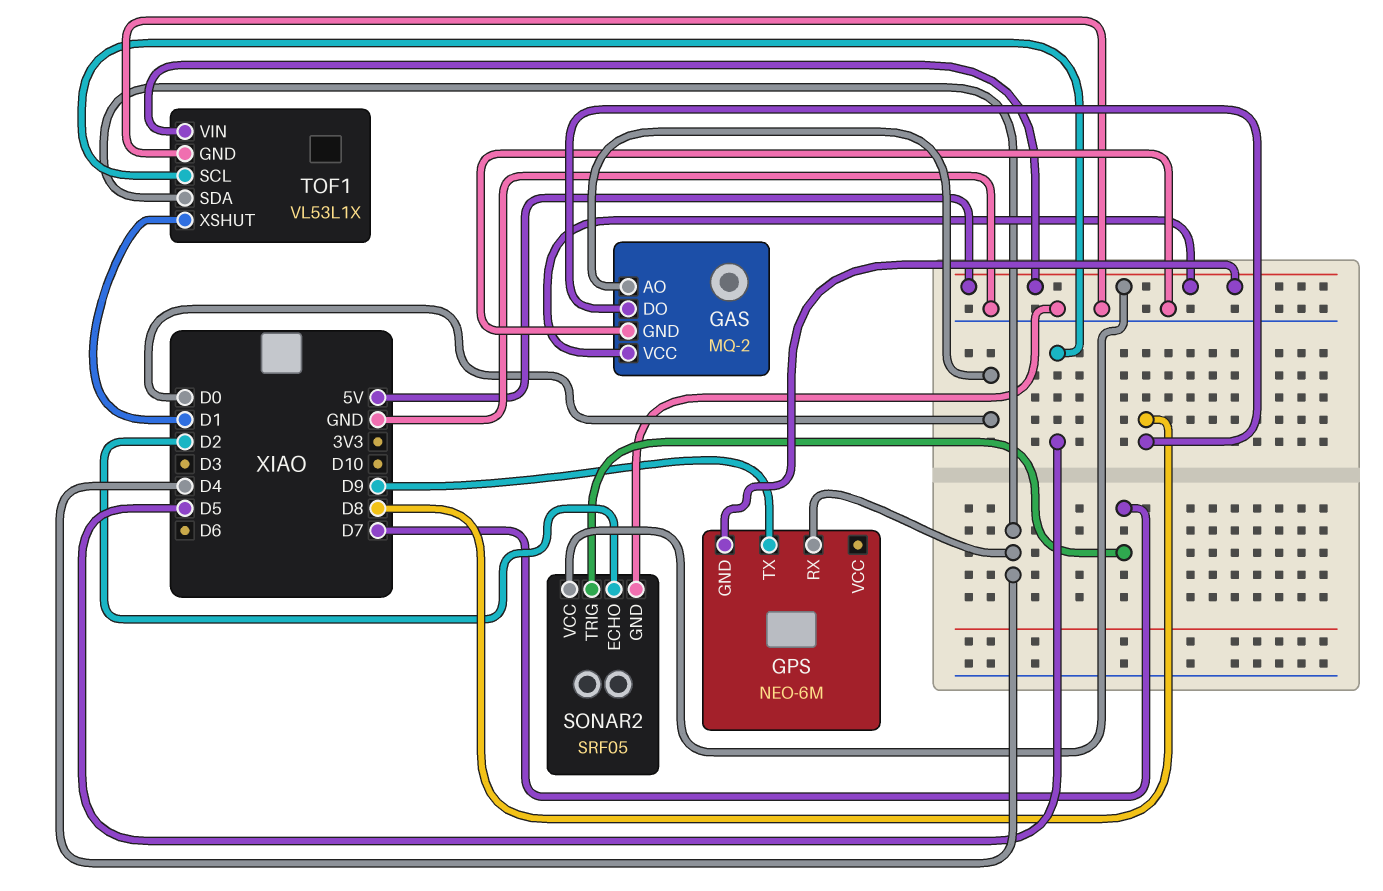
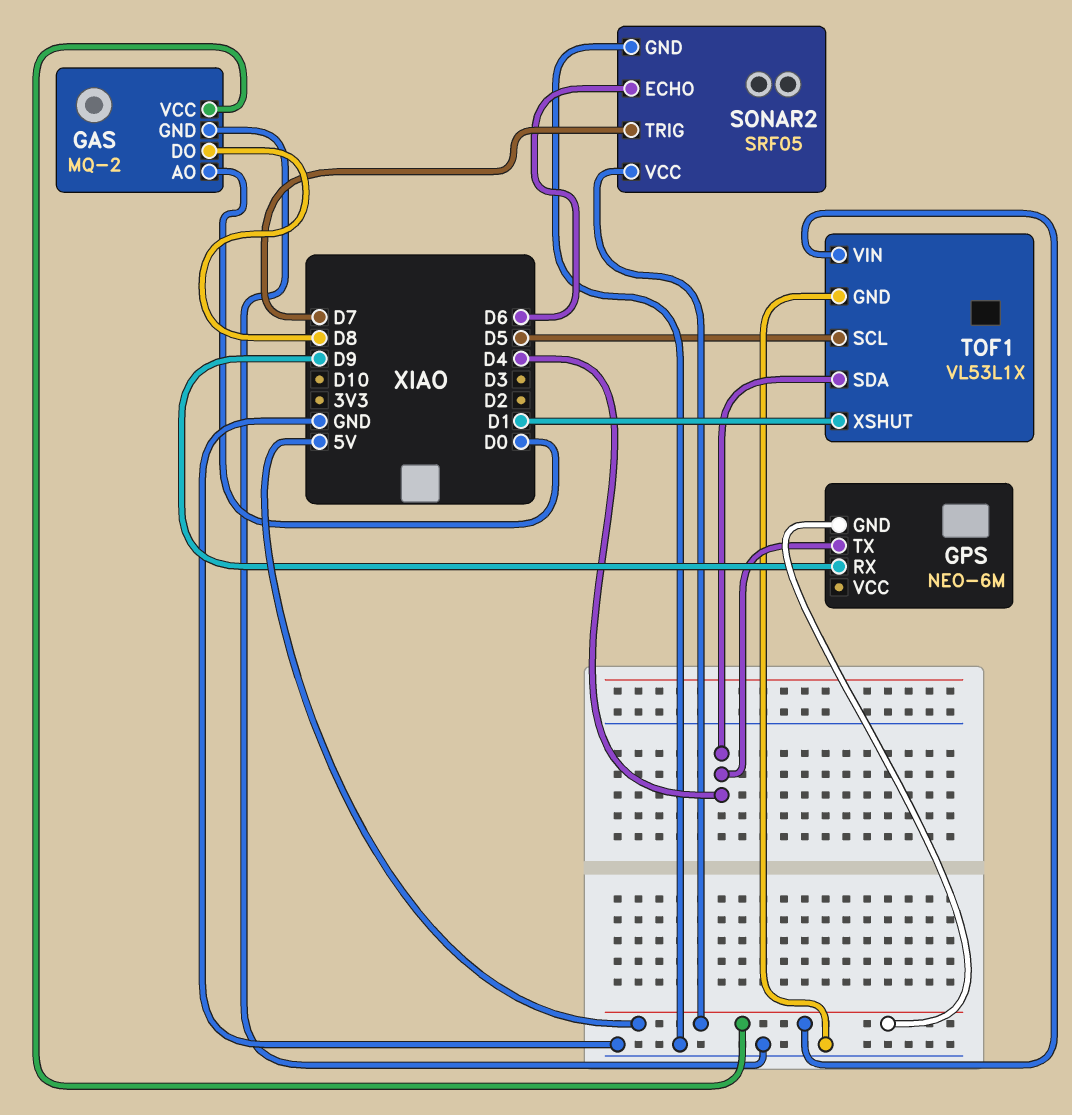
GPS pin RX: D4 -> D9
GPS pin TX: D9 -> D4
SONAR2 pin ECHO: D2 -> D6

